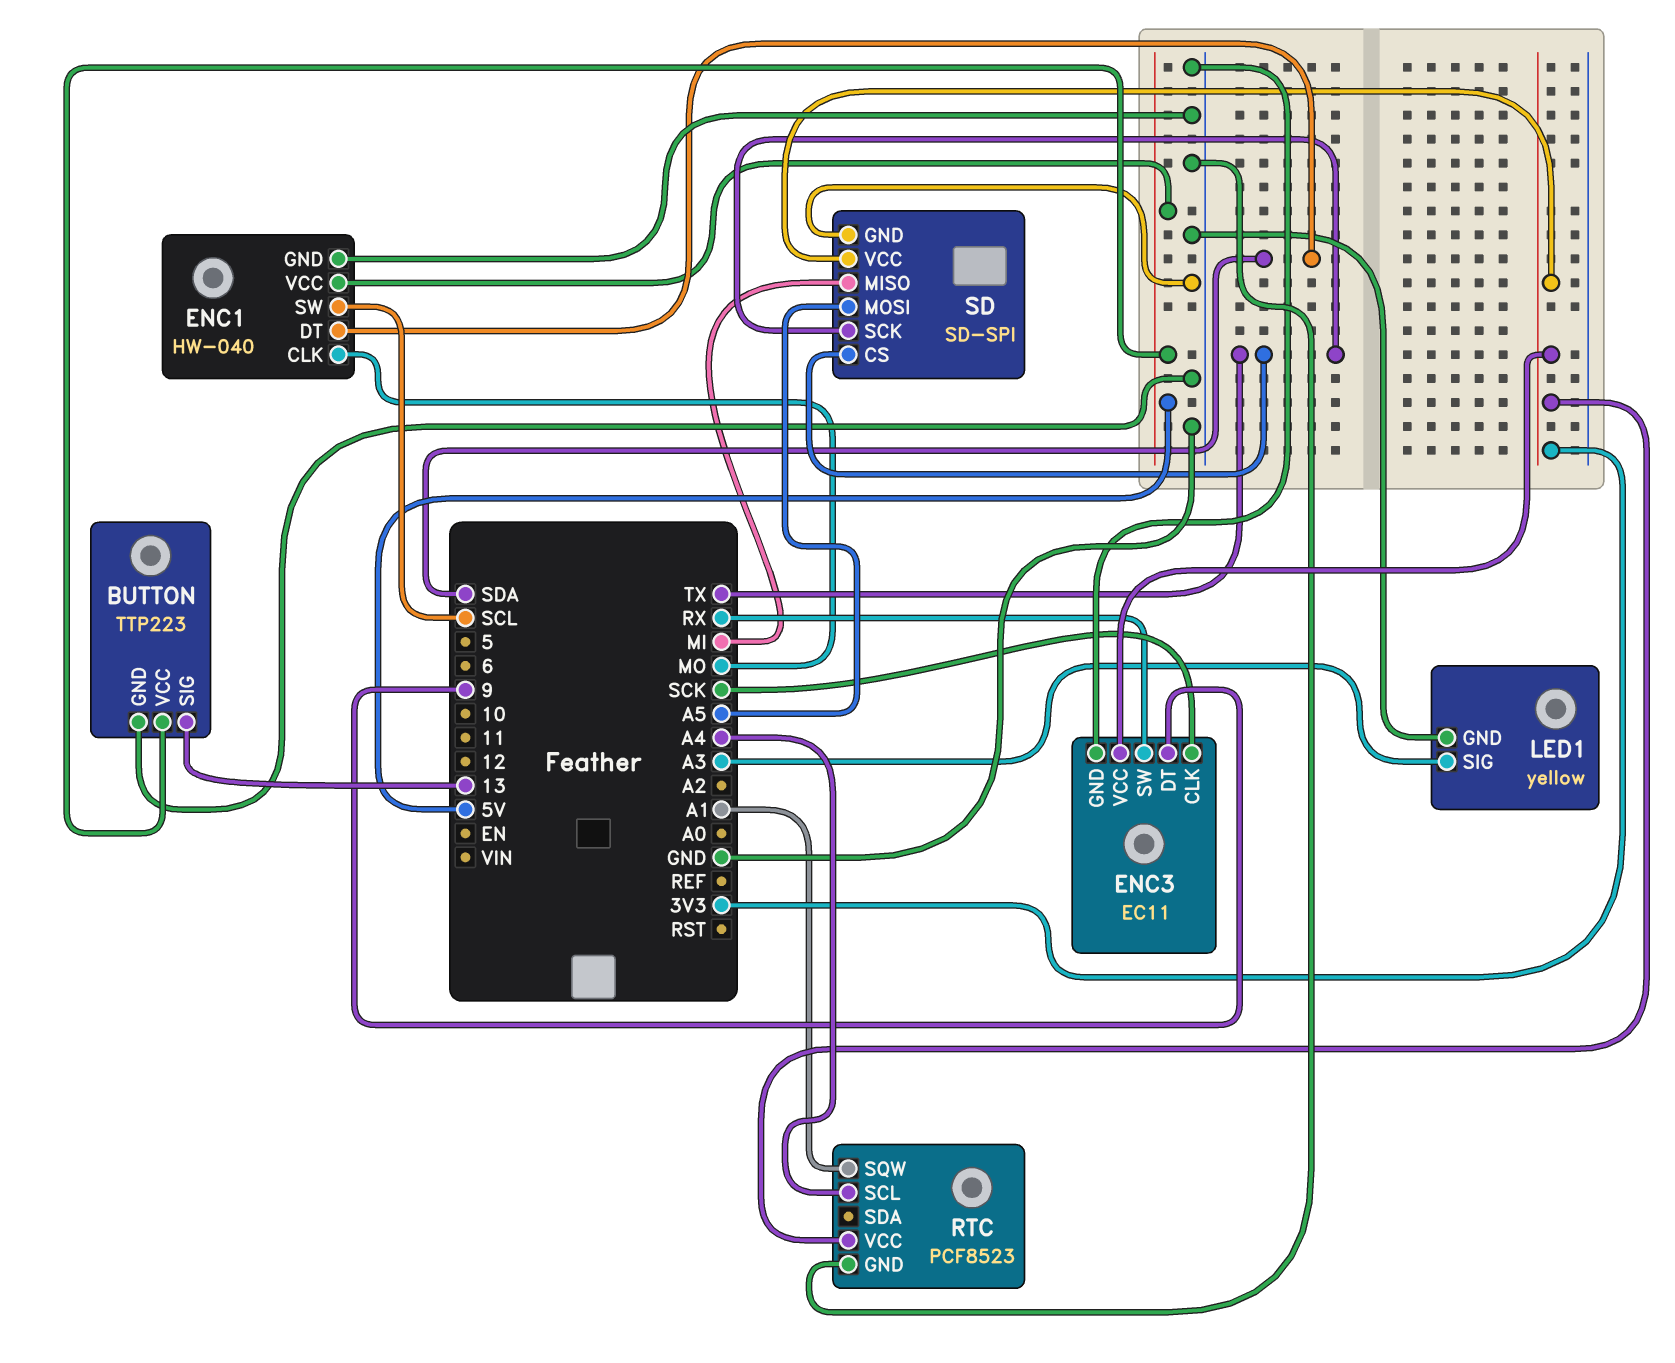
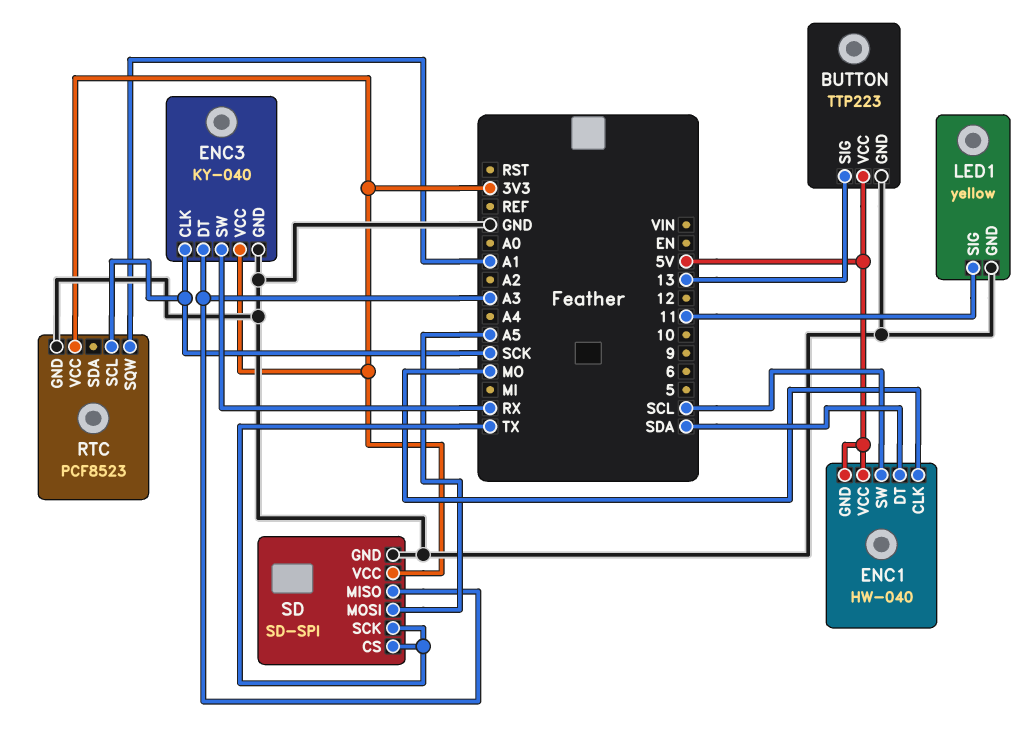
ENC1 pin GND: GND -> 5V
ENC3: EC11 -> KY-040
ENC3 pin DT: 9 -> A3
LED1 pin SIG: A3 -> 11
RTC pin SCL: A4 -> SCK
SD pin MISO: MI -> A3

